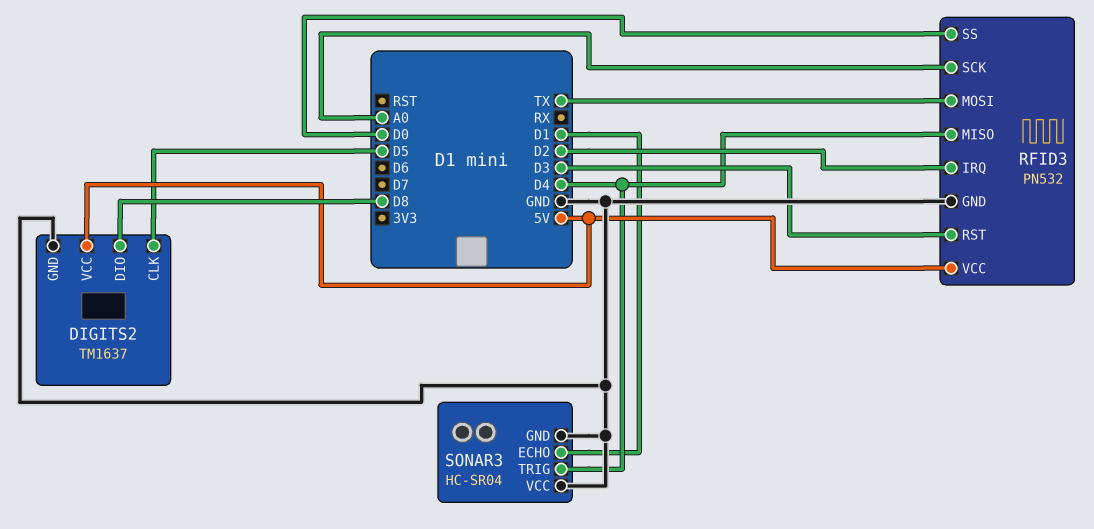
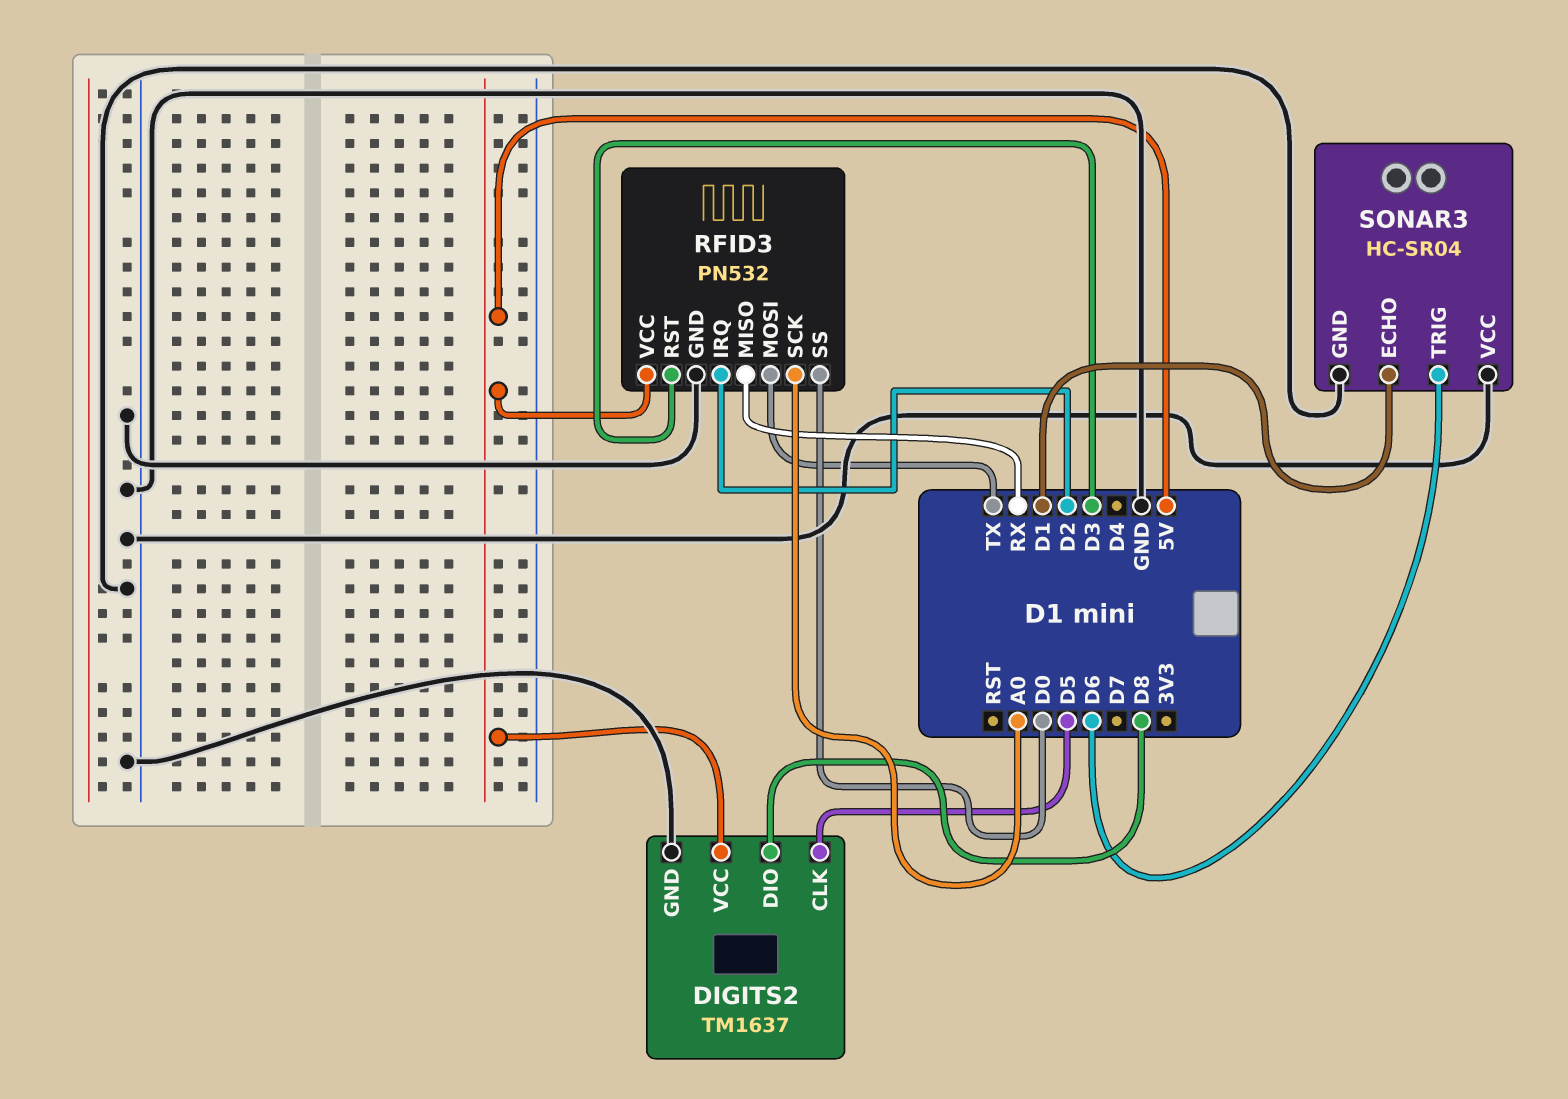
RFID3 pin MISO: D4 -> RX
SONAR3 pin TRIG: D4 -> D6

